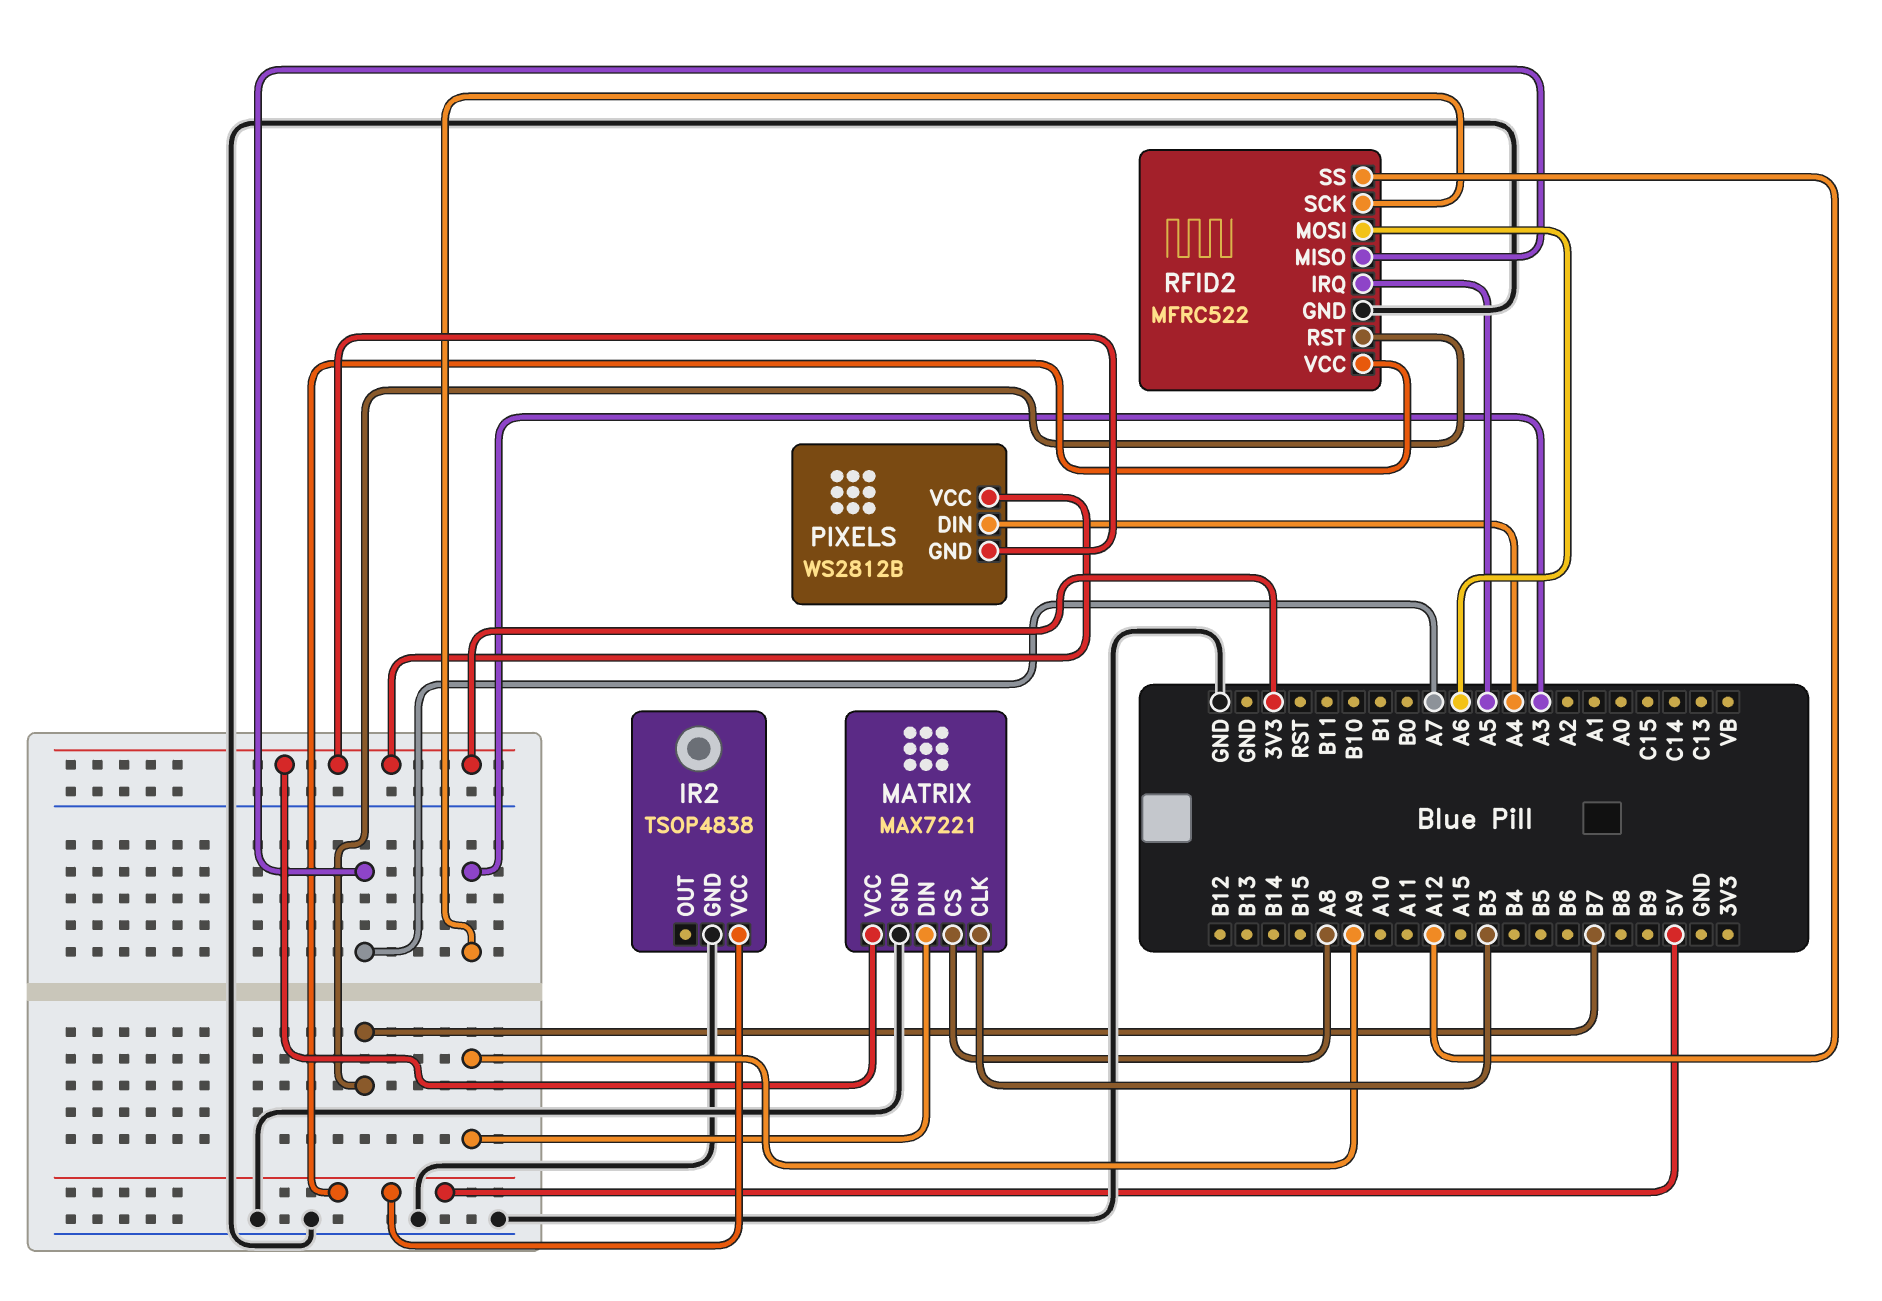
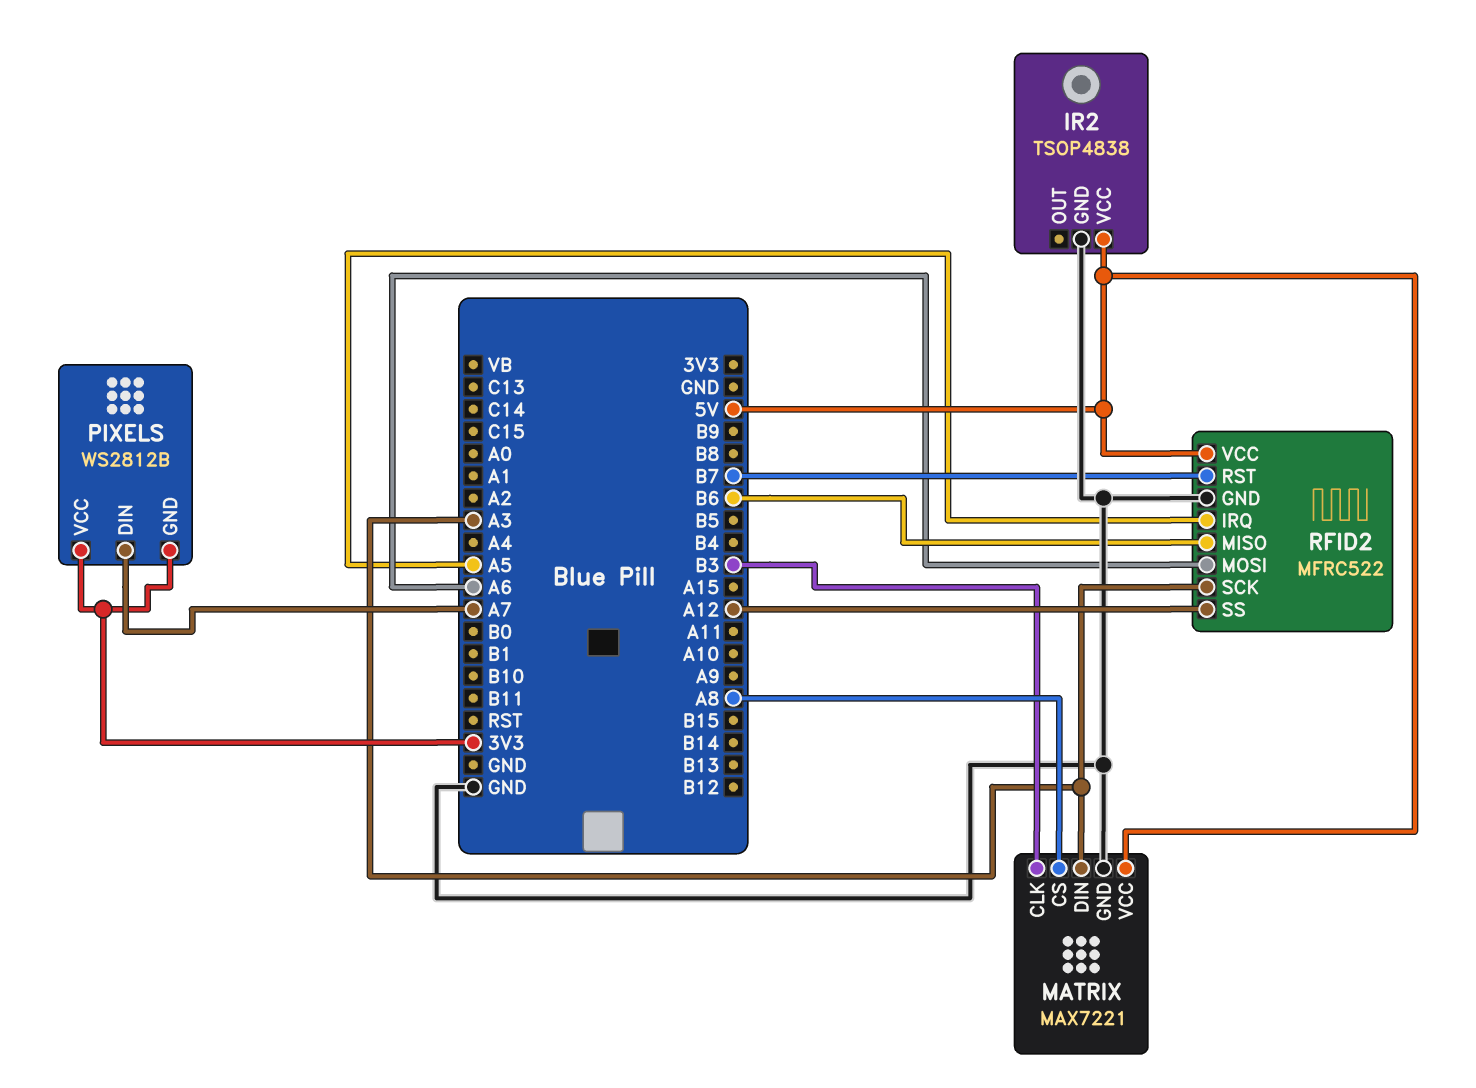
MATRIX pin DIN: A9 -> A3
MATRIX pin VCC: 3V3 -> 5V
PIXELS pin DIN: A4 -> A7
RFID2 pin MISO: A7 -> B6

